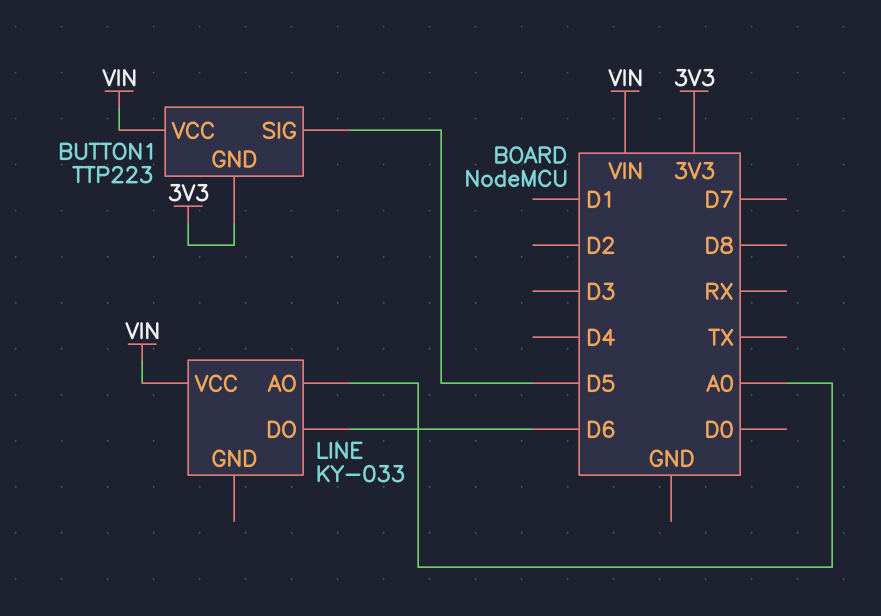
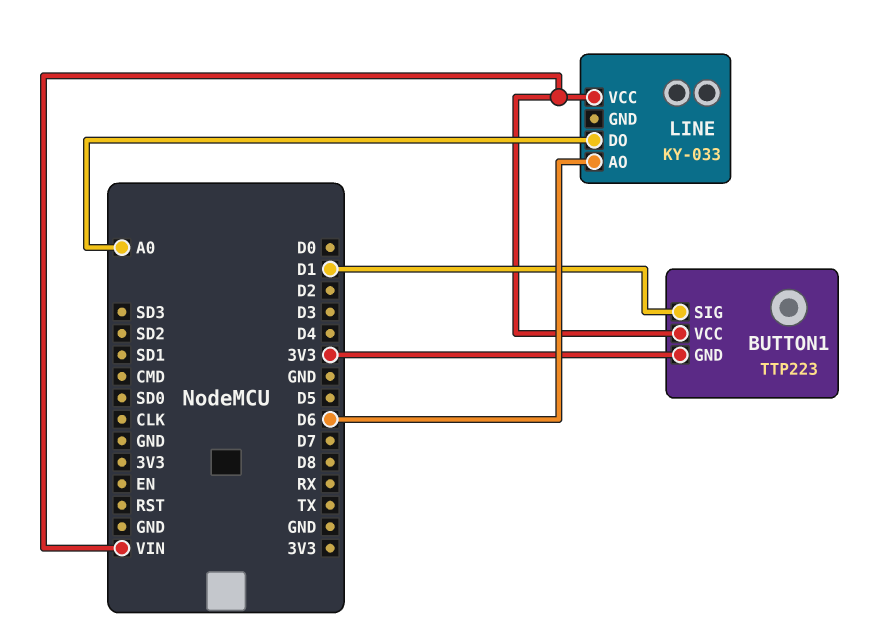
BUTTON1 pin SIG: D5 -> D1
LINE pin AO: A0 -> D6
LINE pin DO: D6 -> A0

